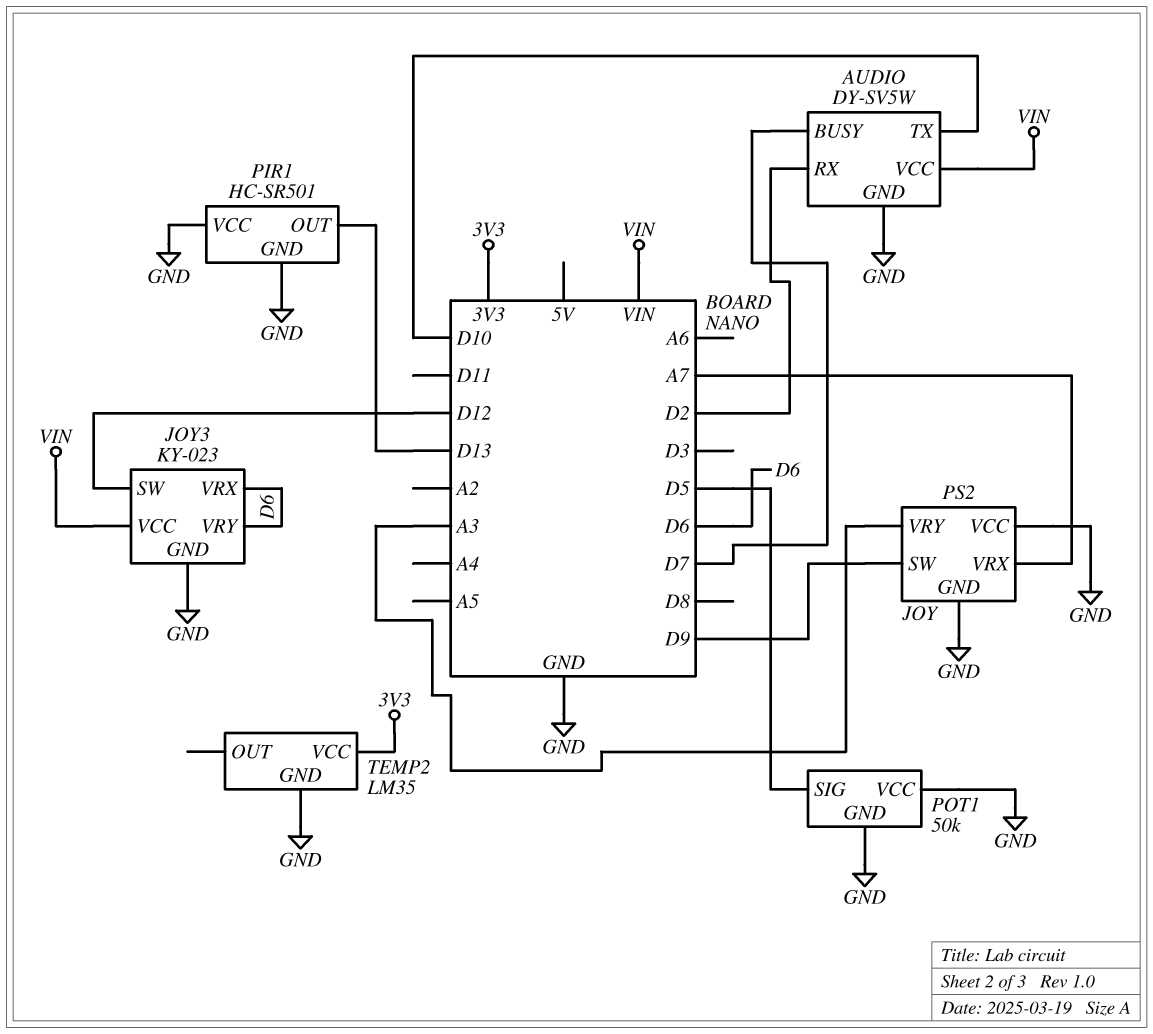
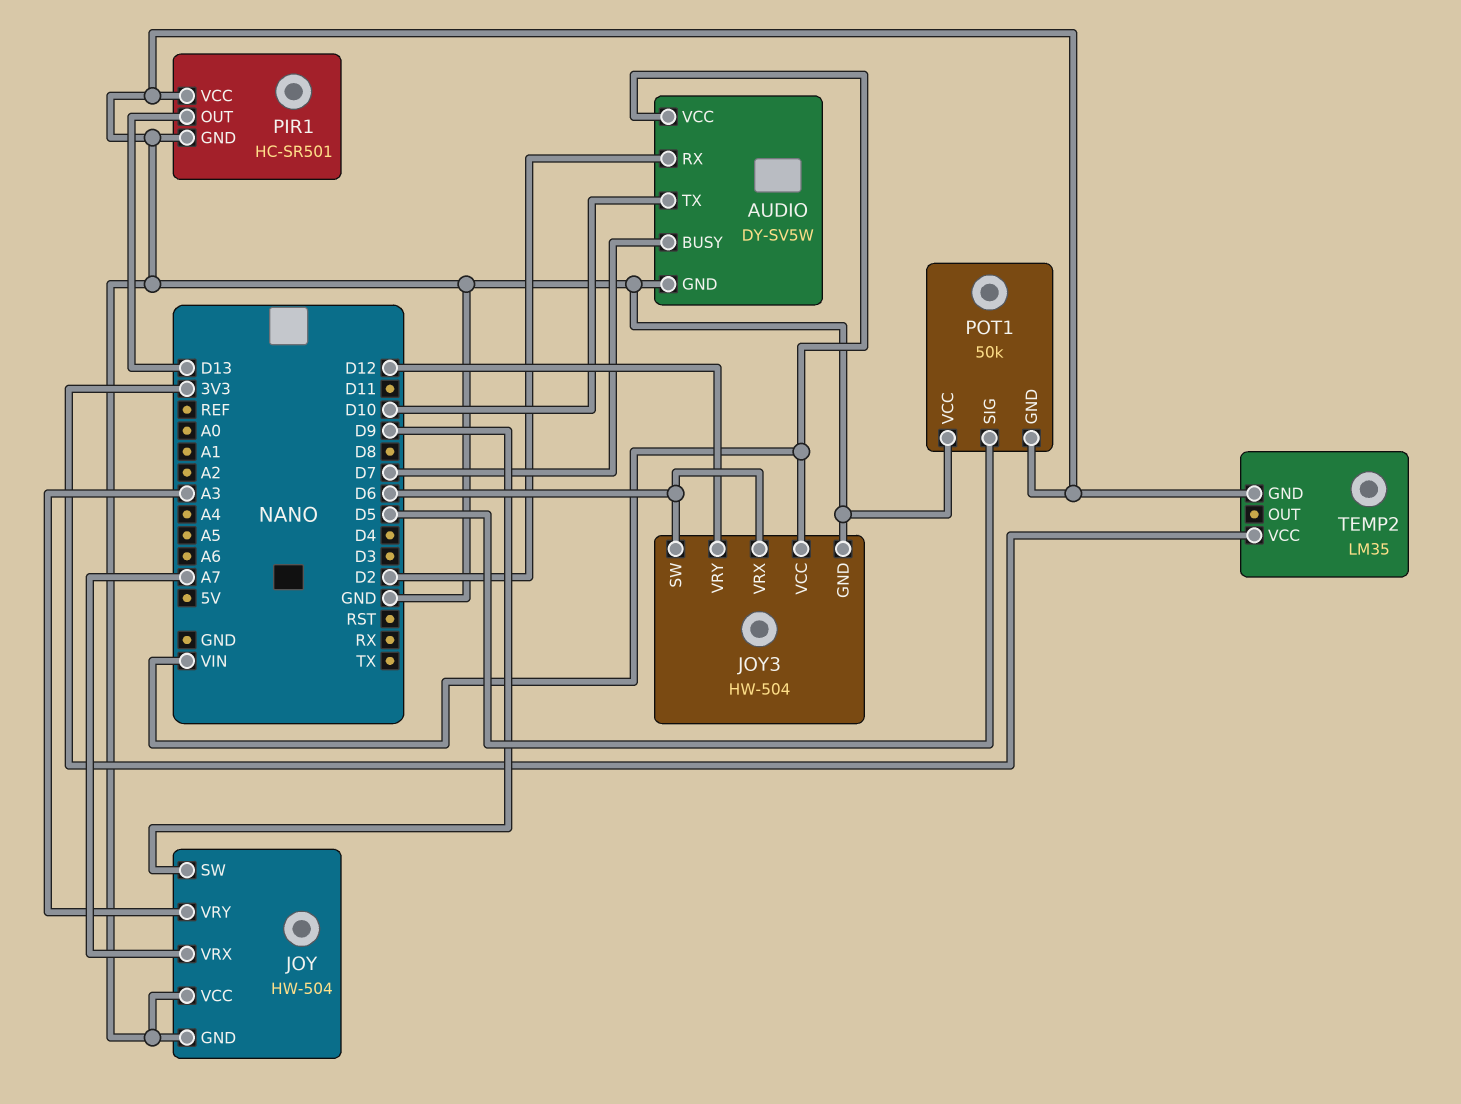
JOY: PS2 -> HW-504
JOY3: KY-023 -> HW-504
JOY3 pin SW: D12 -> D6
JOY3 pin VRY: D6 -> D12

